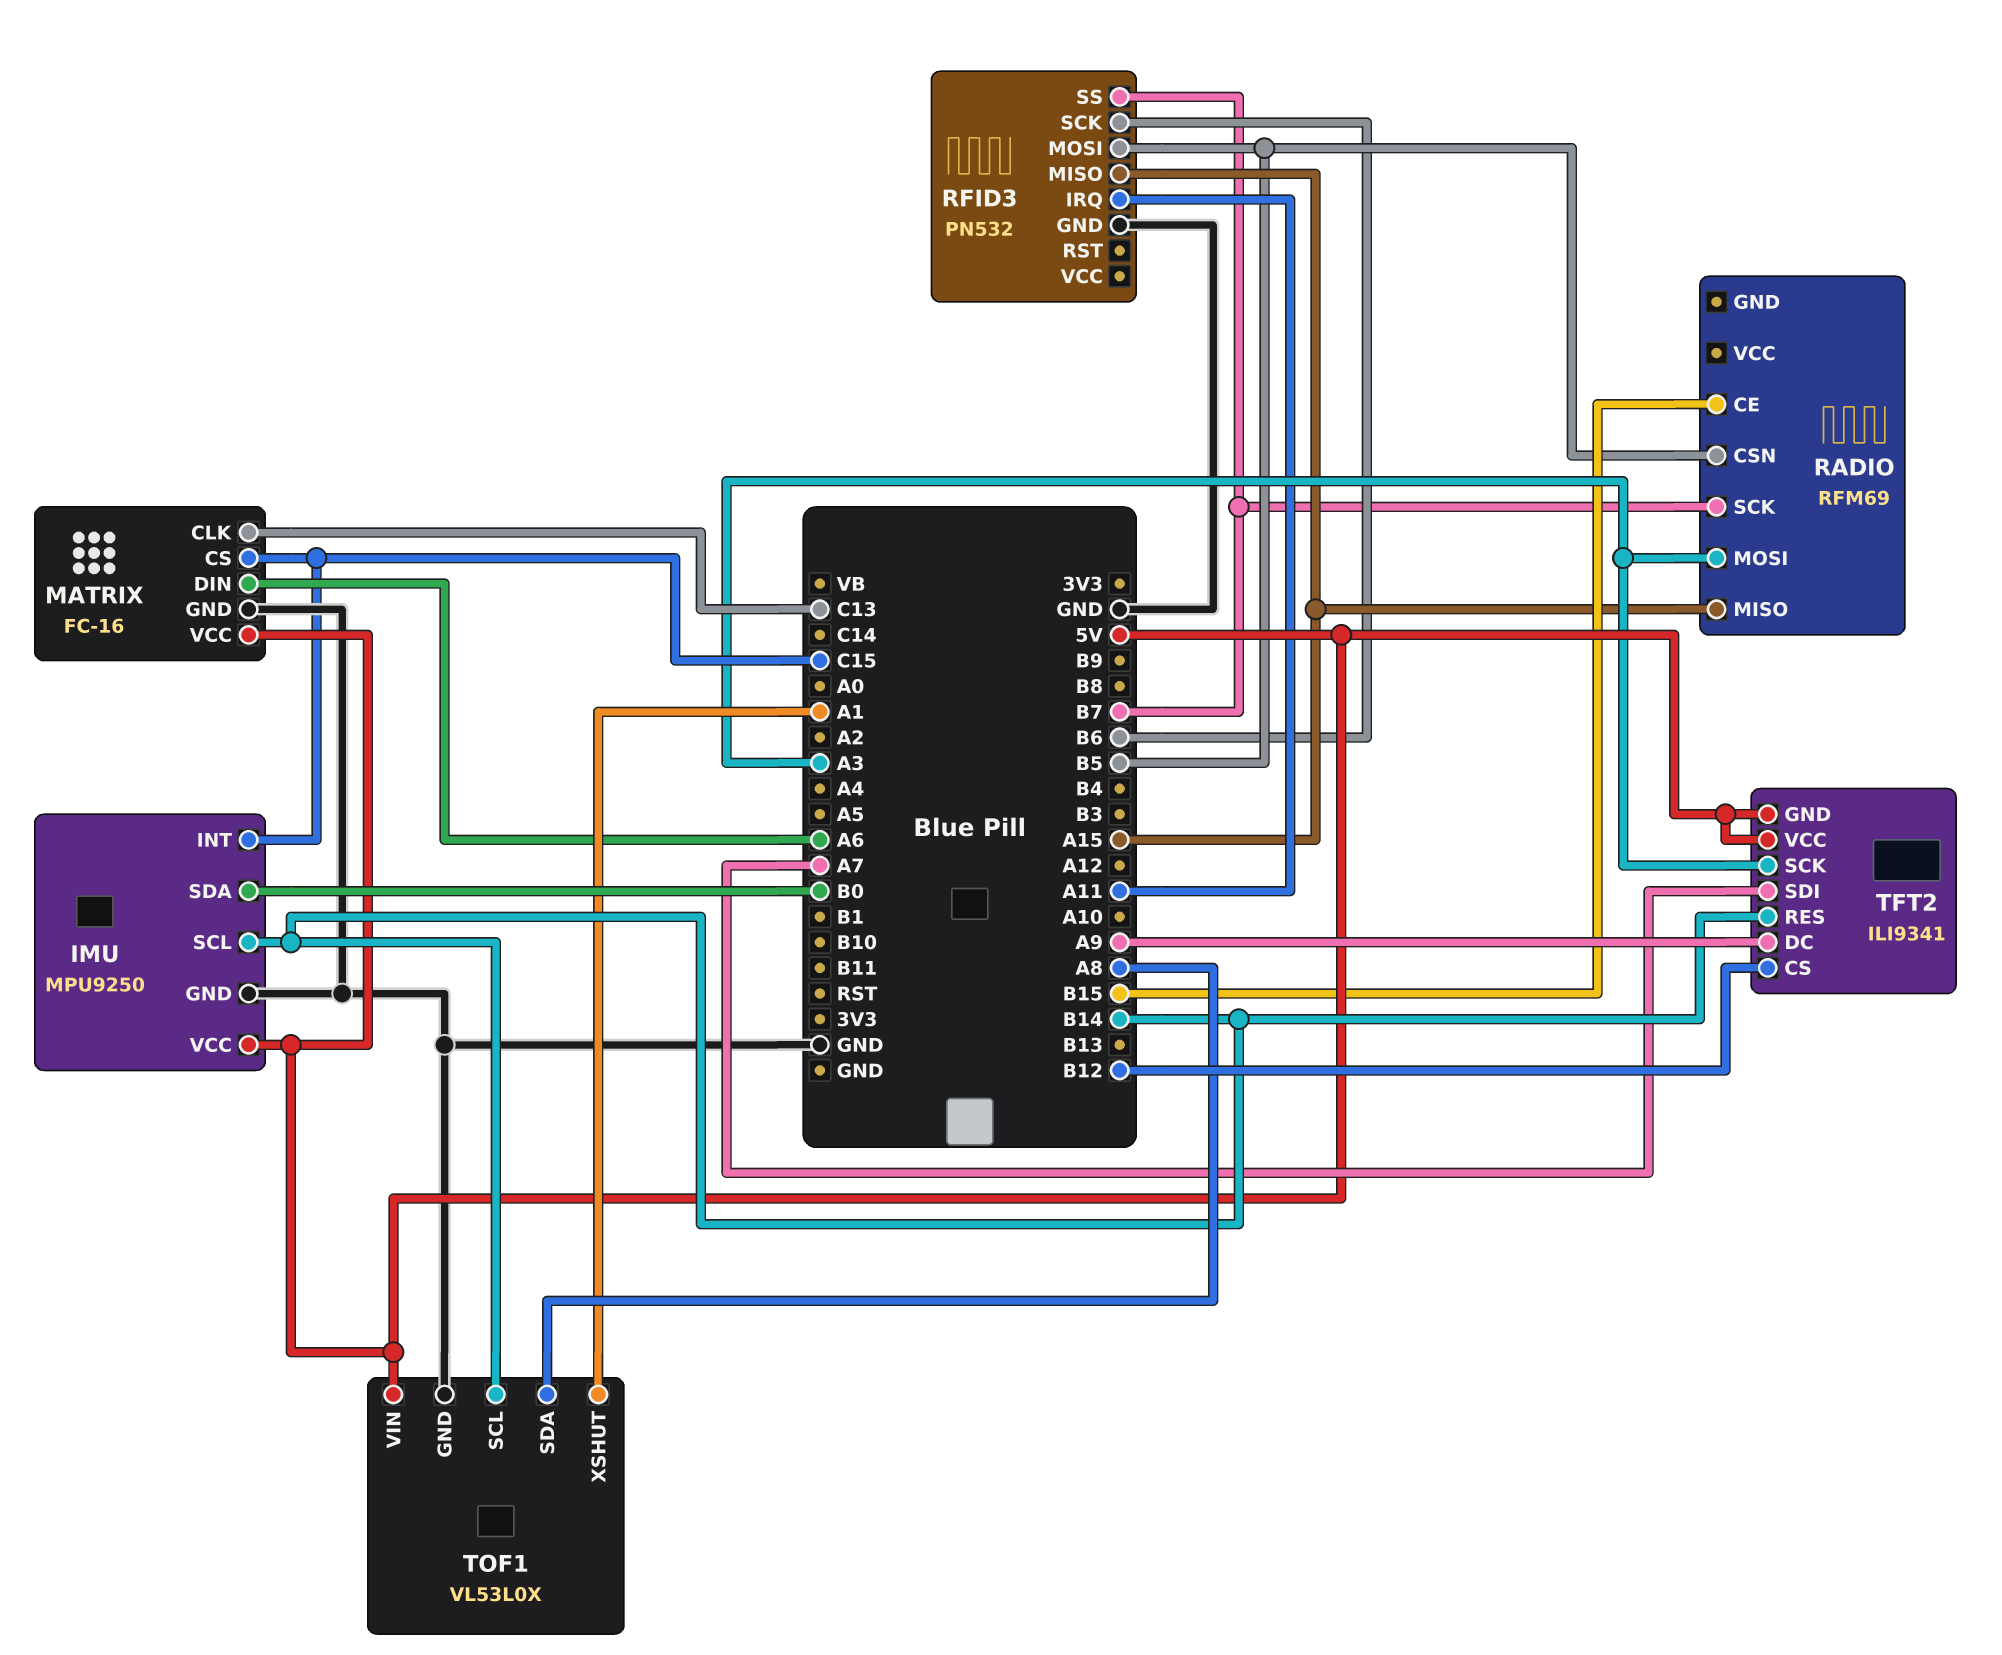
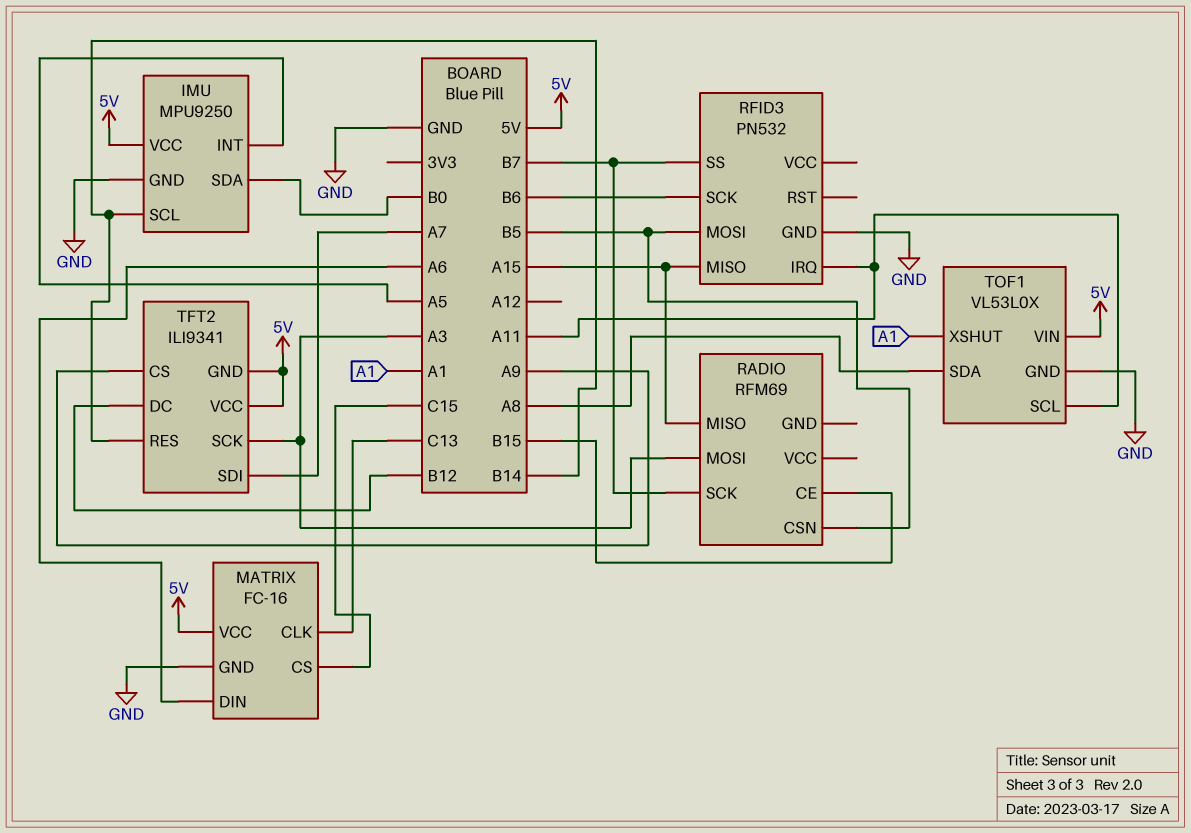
IMU pin INT: C15 -> A5
TFT2 pin CS: B12 -> A9
TFT2 pin DC: A9 -> B12
TOF1 pin SCL: B14 -> A11

